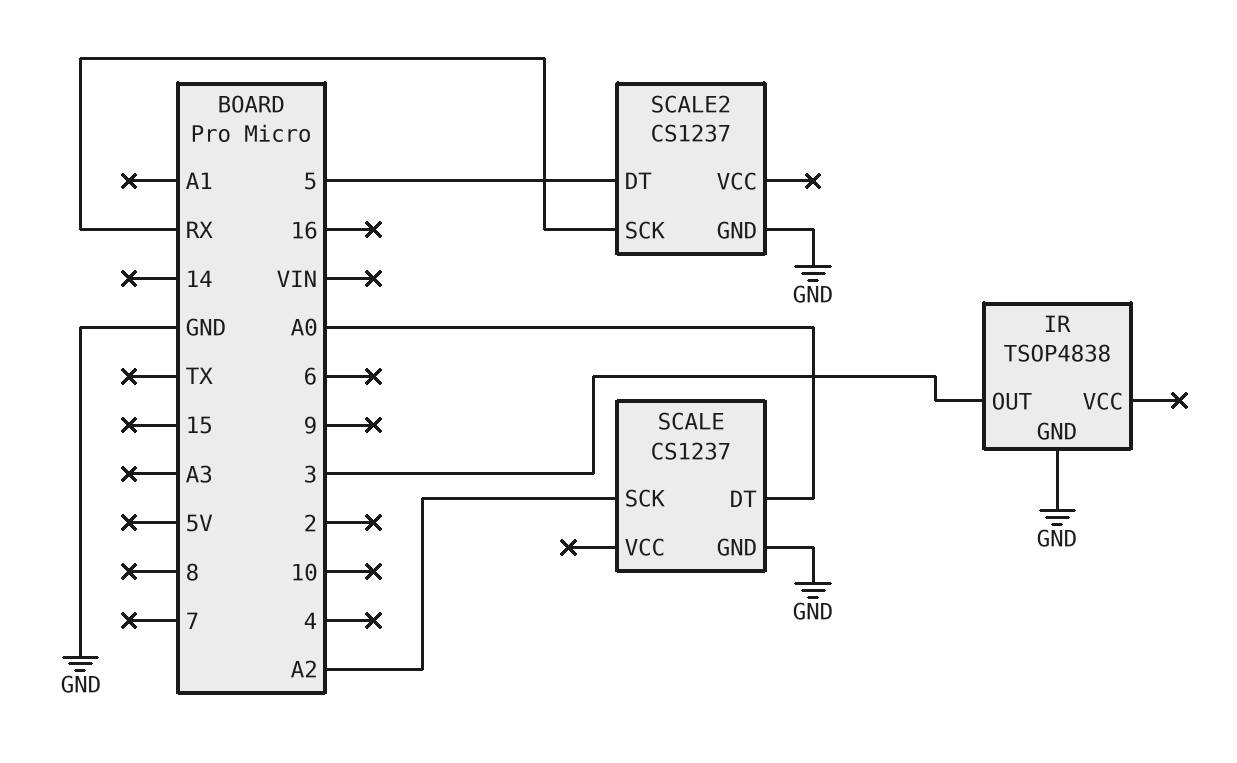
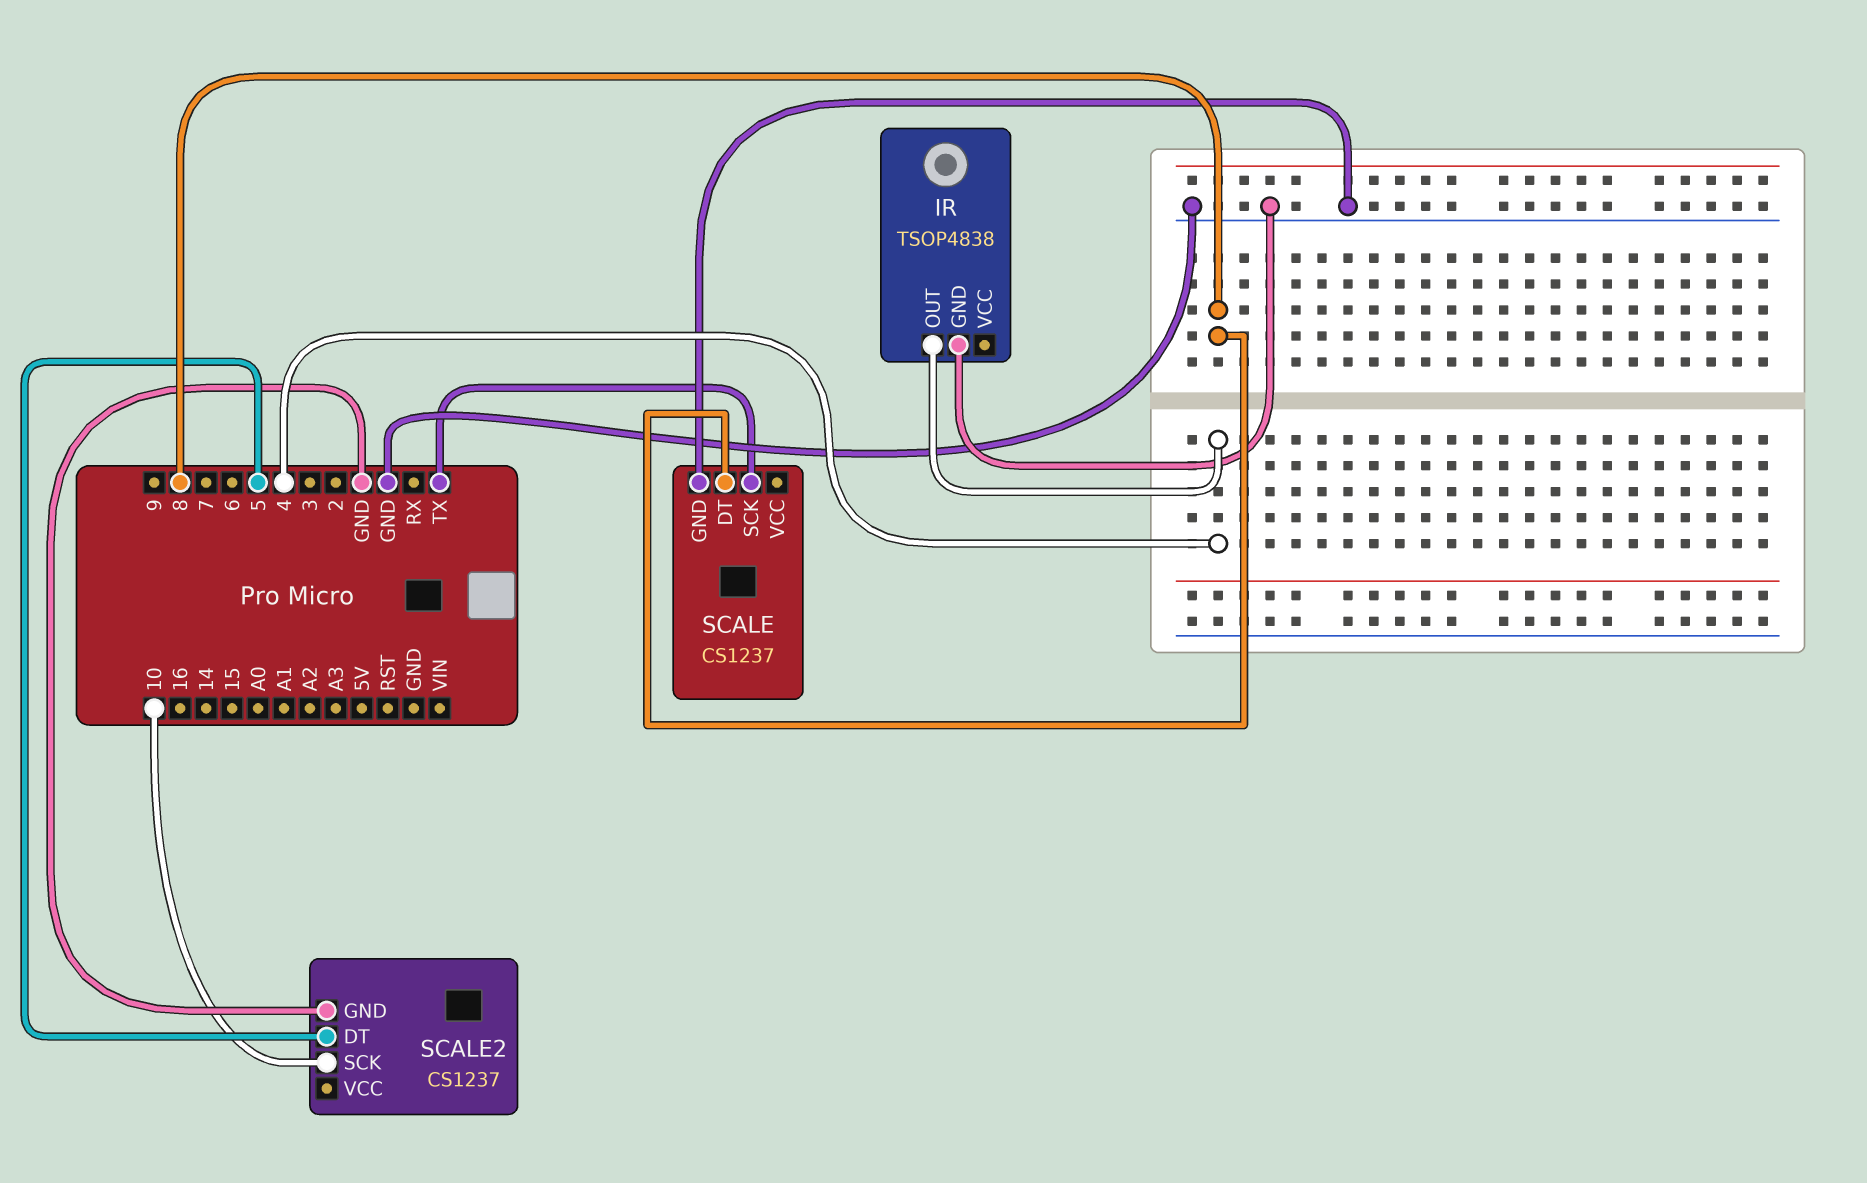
IR pin OUT: 3 -> 4
SCALE pin DT: A0 -> 8
SCALE pin SCK: A2 -> TX
SCALE2 pin SCK: RX -> 10

